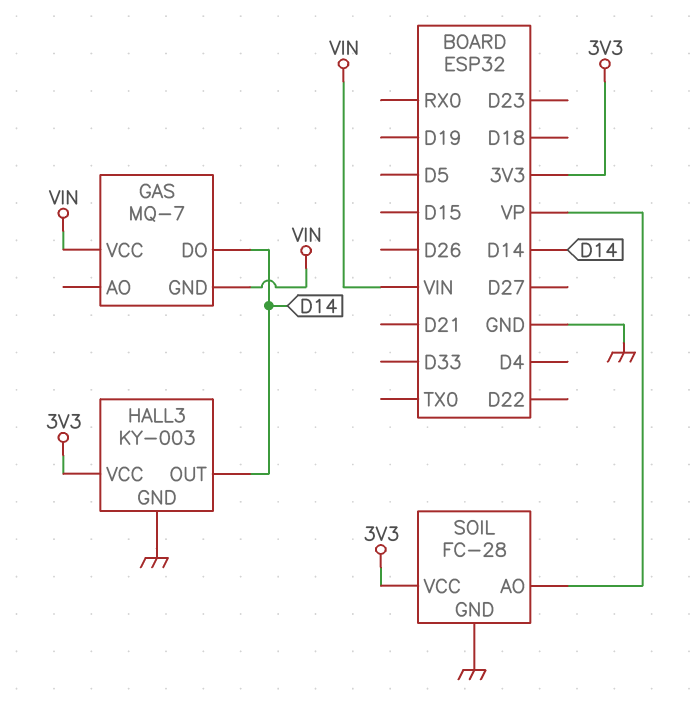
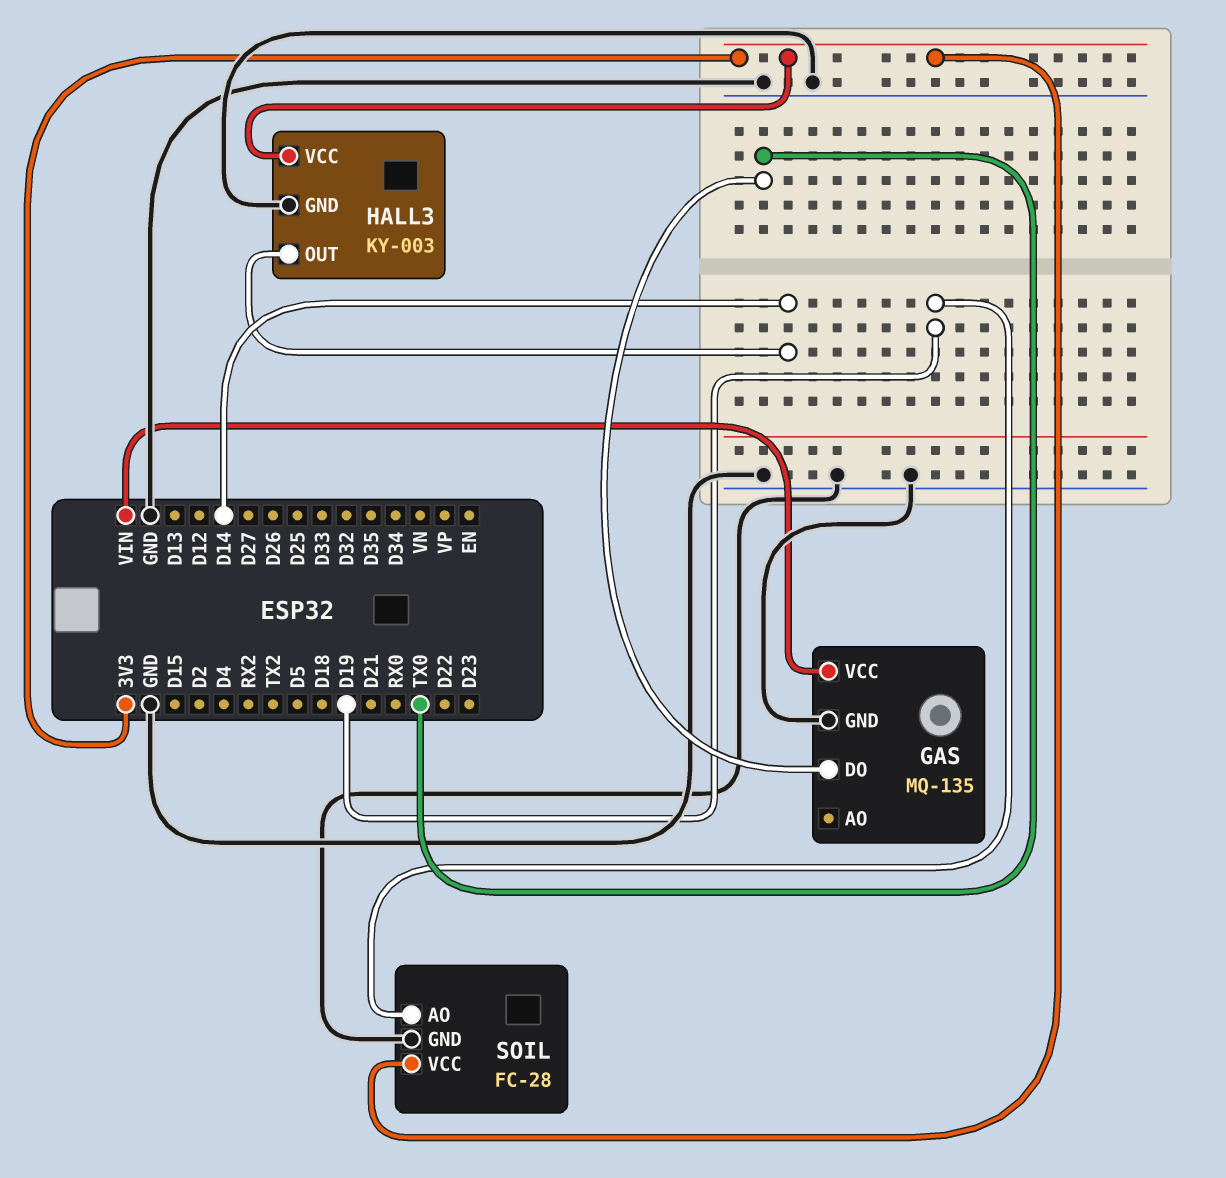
GAS: MQ-7 -> MQ-135
GAS pin DO: D14 -> TX0
GAS pin GND: VIN -> GND
SOIL pin AO: VP -> D19

